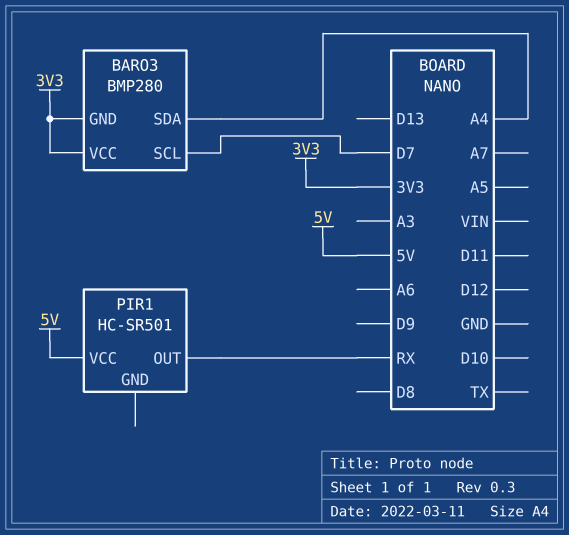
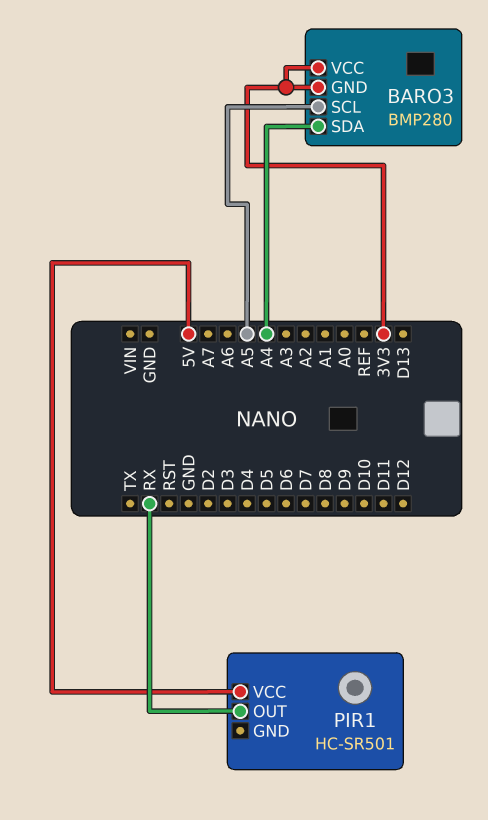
BARO3 pin SCL: D7 -> A5

